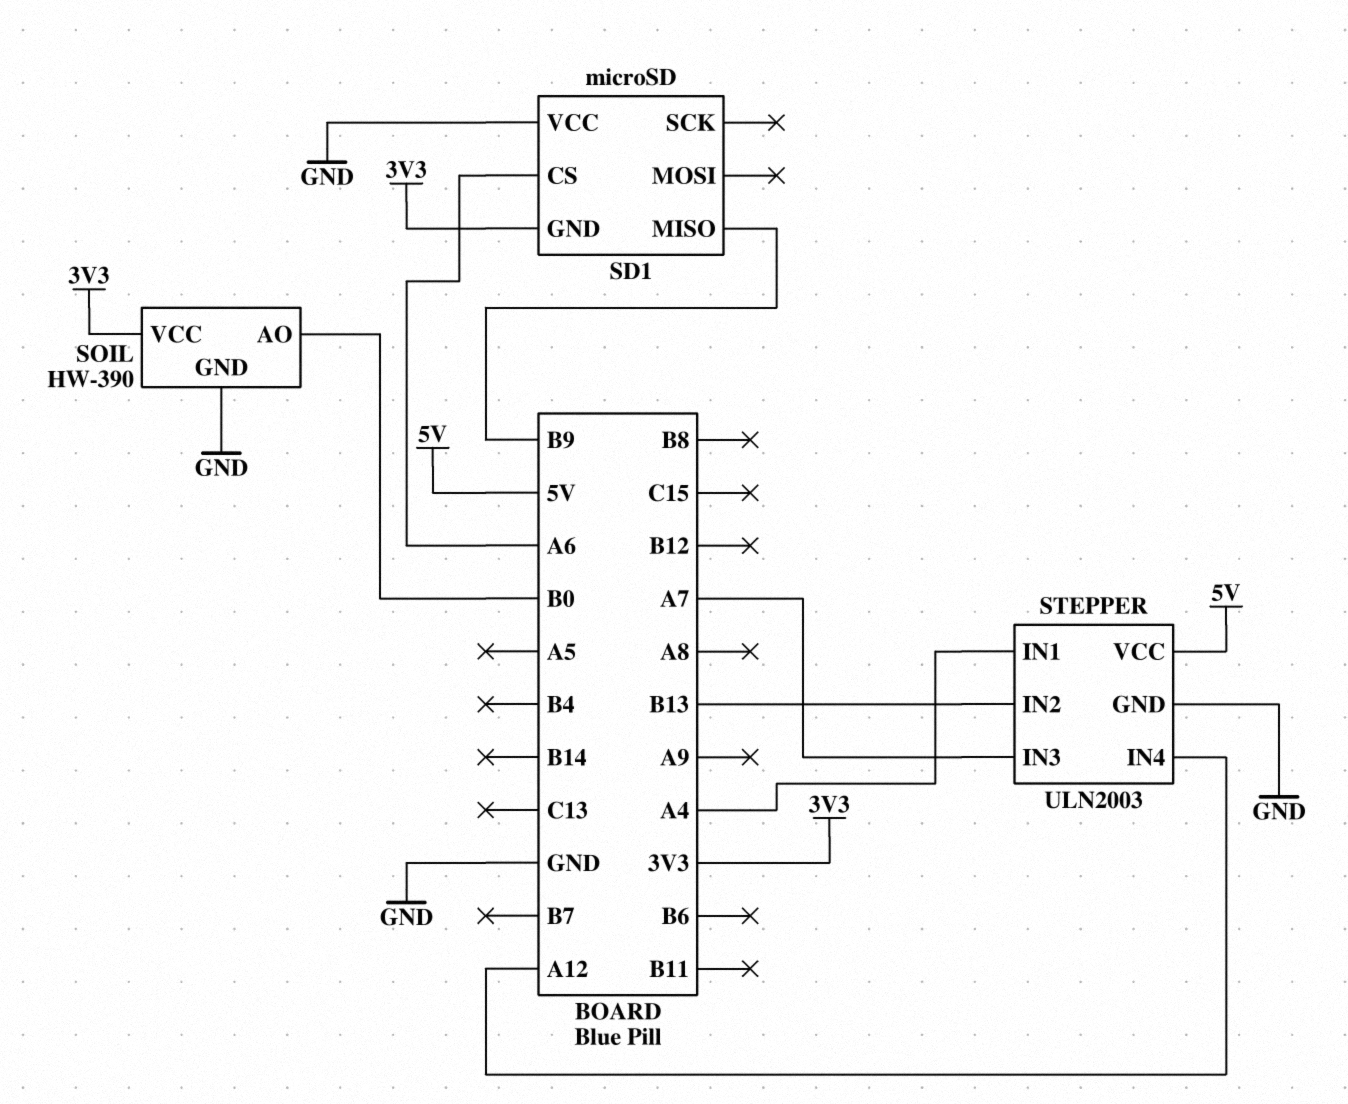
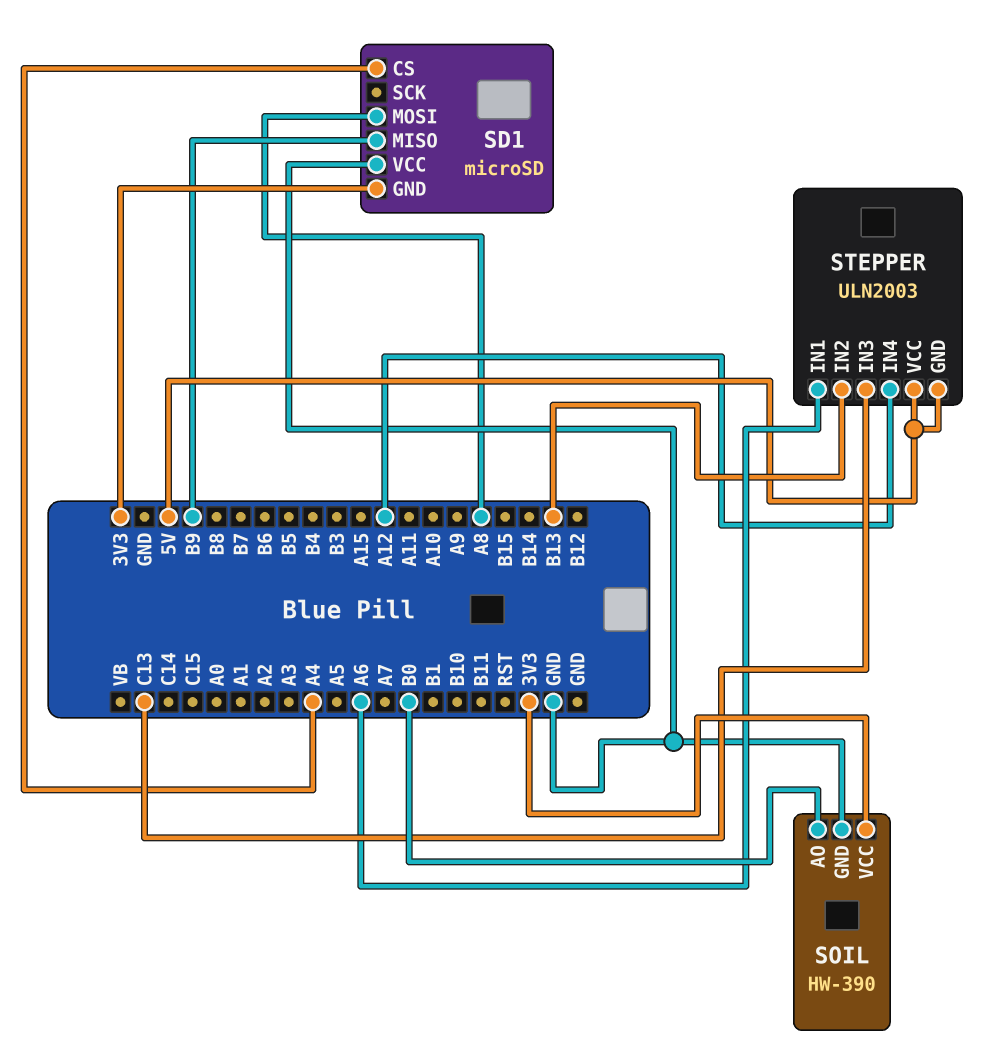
SD1 pin CS: A6 -> A4
SD1 pin MOSI: none -> A8
STEPPER pin GND: GND -> 5V
STEPPER pin IN1: A4 -> A6
STEPPER pin IN3: A7 -> C13

